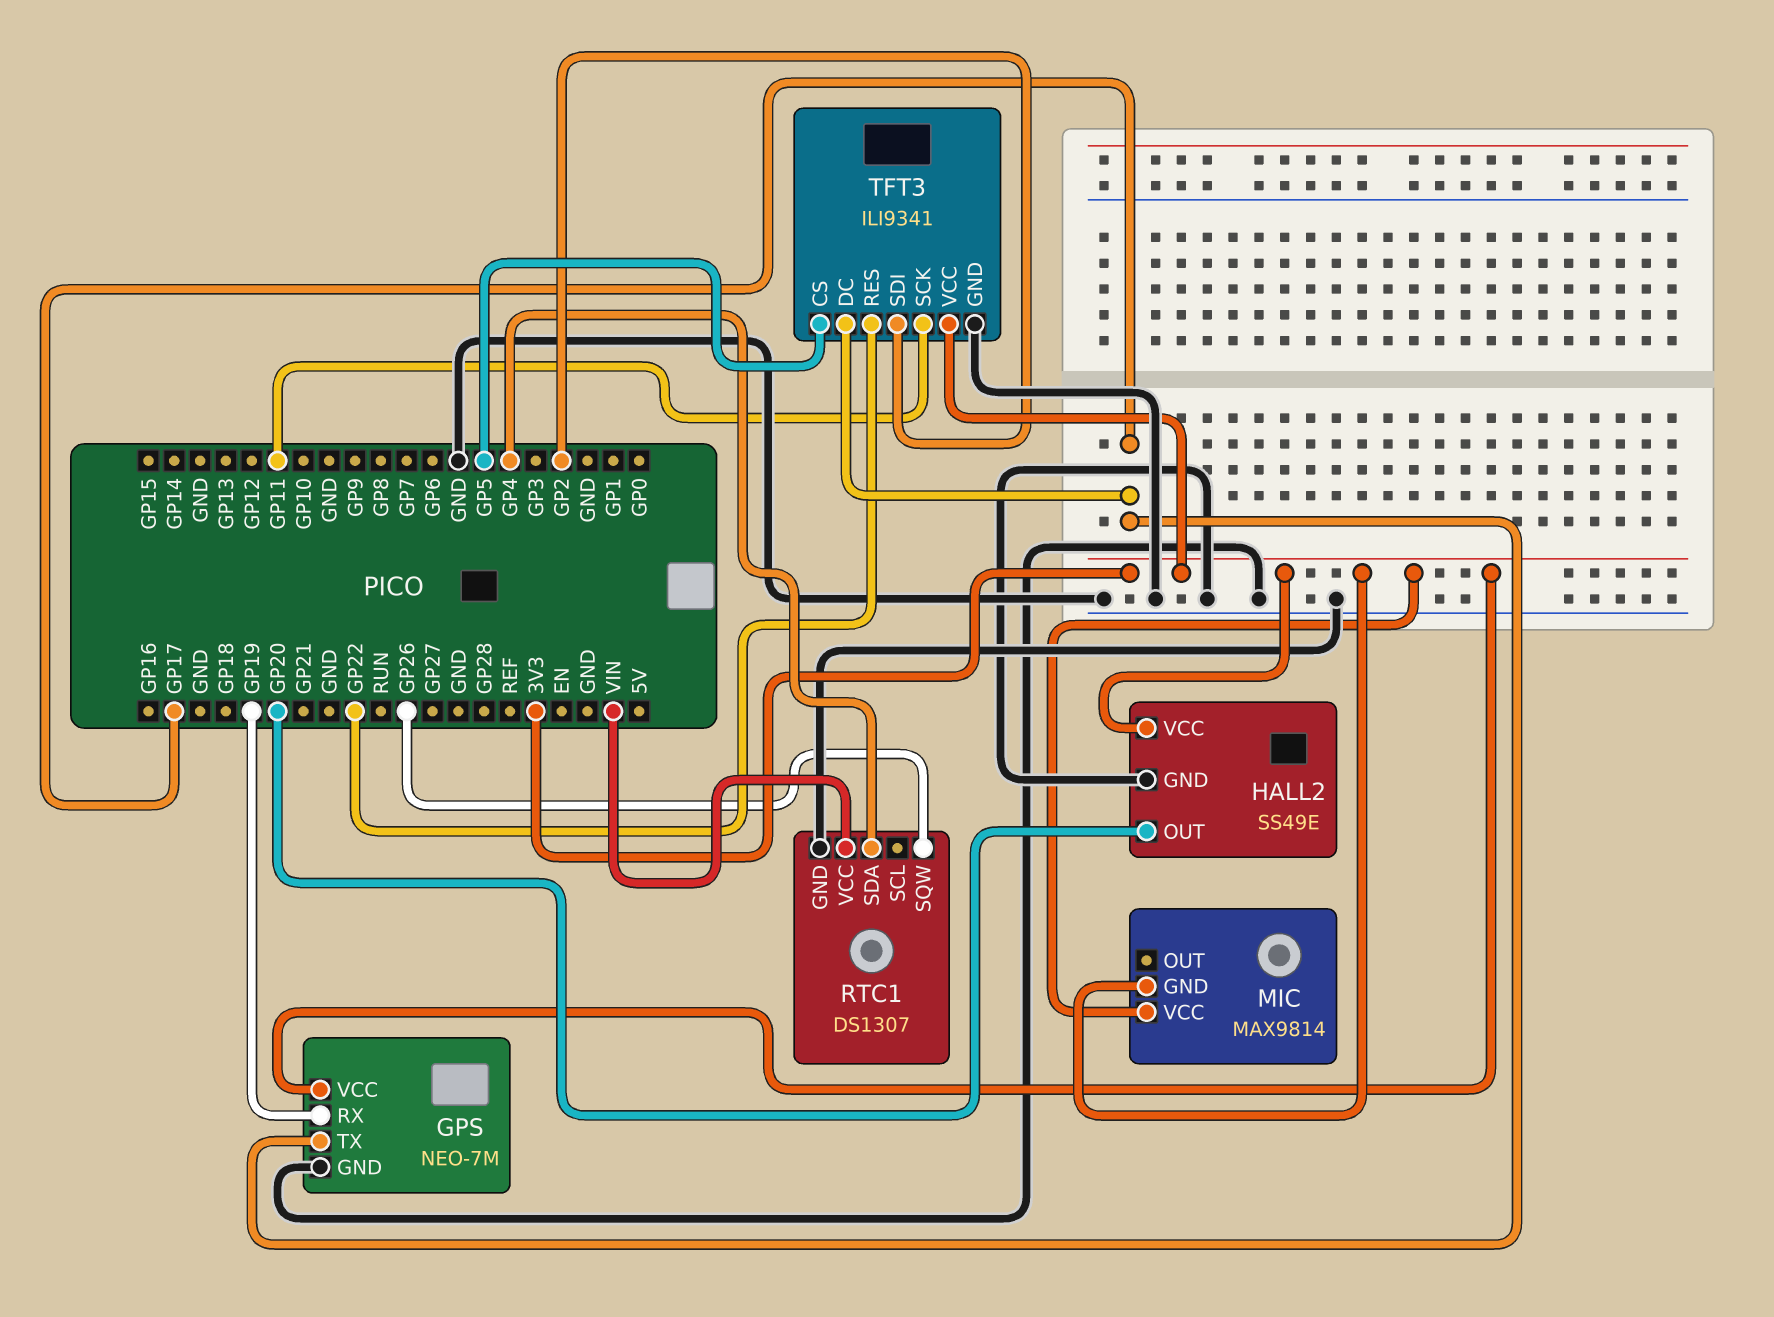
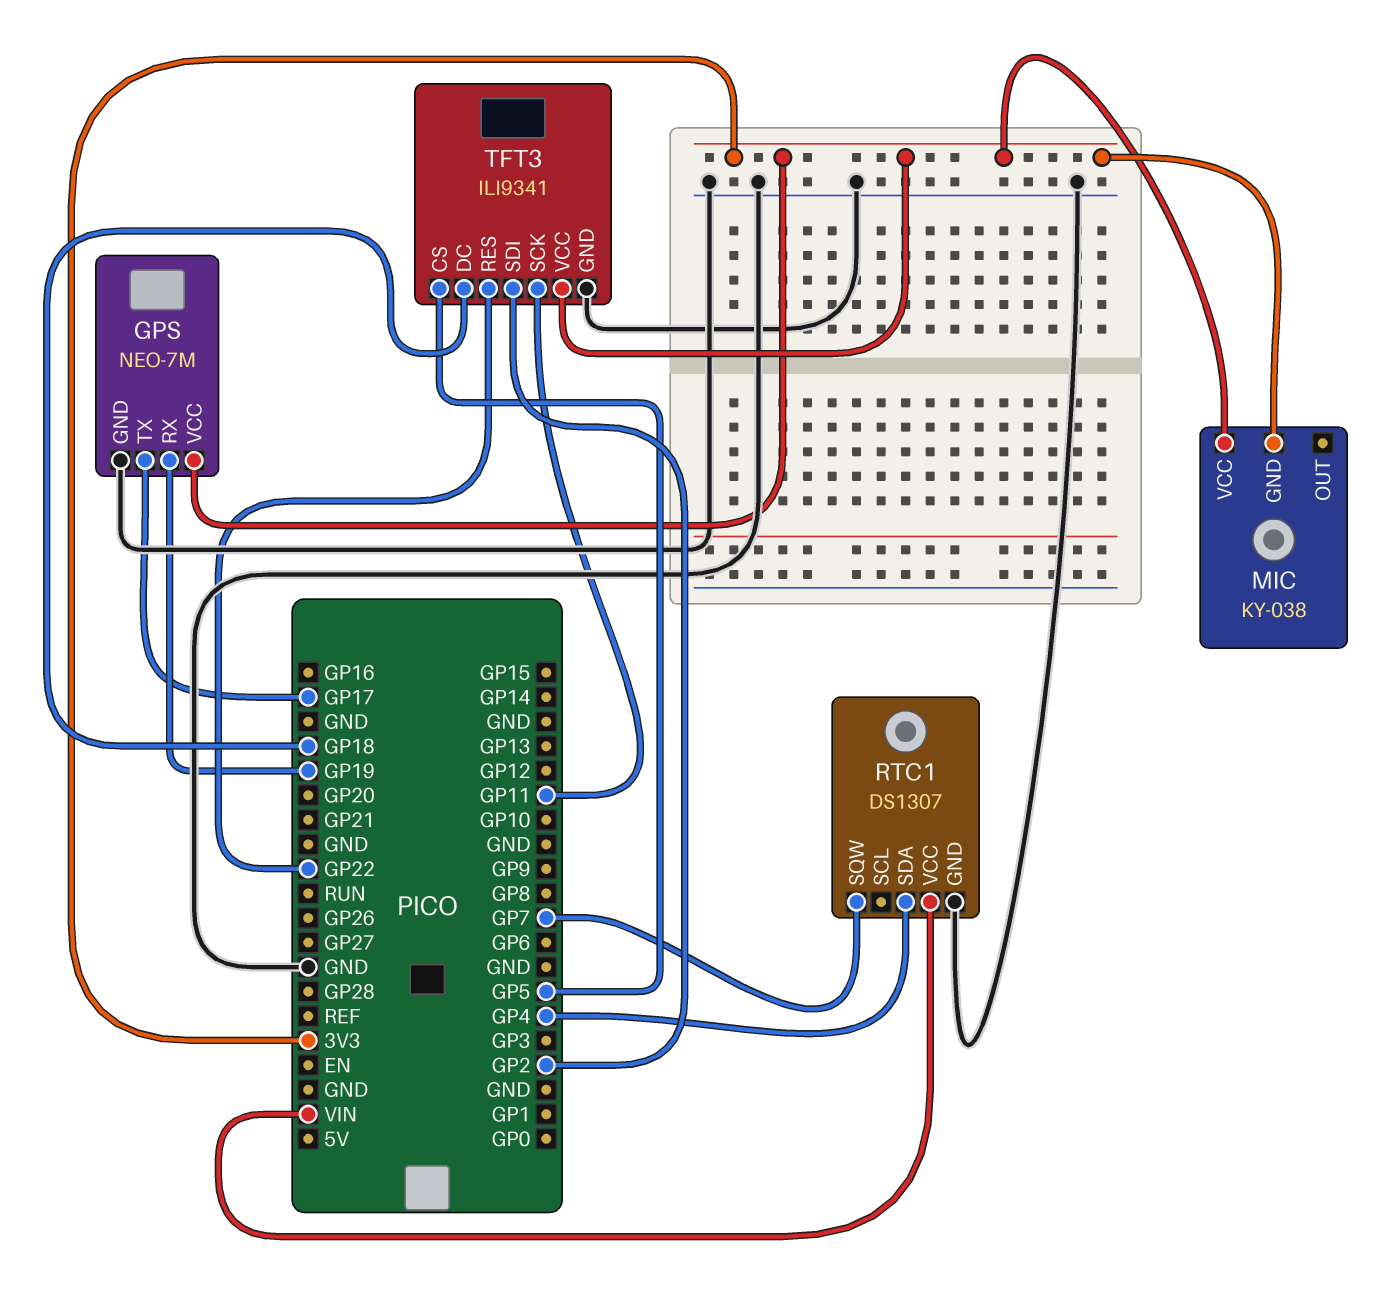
HALL2: SS49E -> none
HALL2 pin GND: GND -> none
HALL2 pin OUT: GP20 -> none
HALL2 pin VCC: 3V3 -> none
MIC: MAX9814 -> KY-038
RTC1 pin SQW: GP26 -> GP7
TFT3 pin DC: GP17 -> GP18

